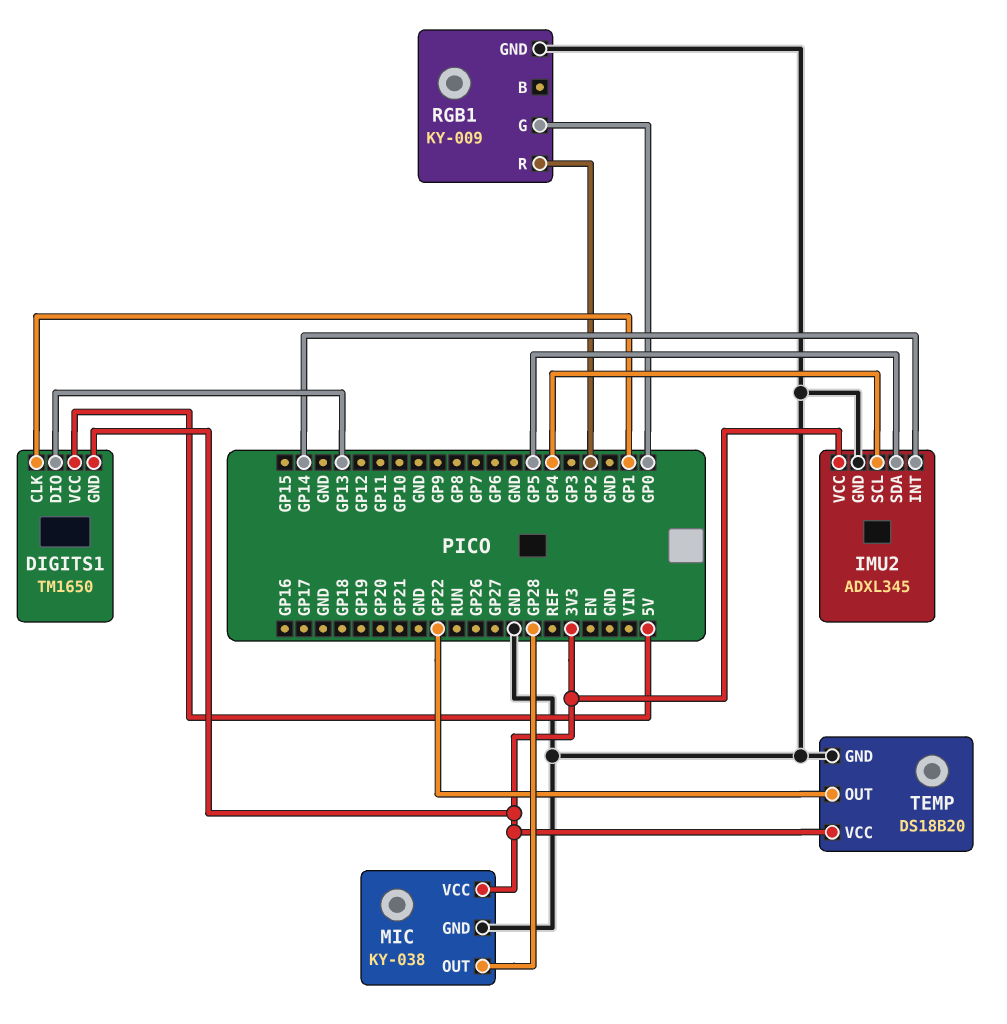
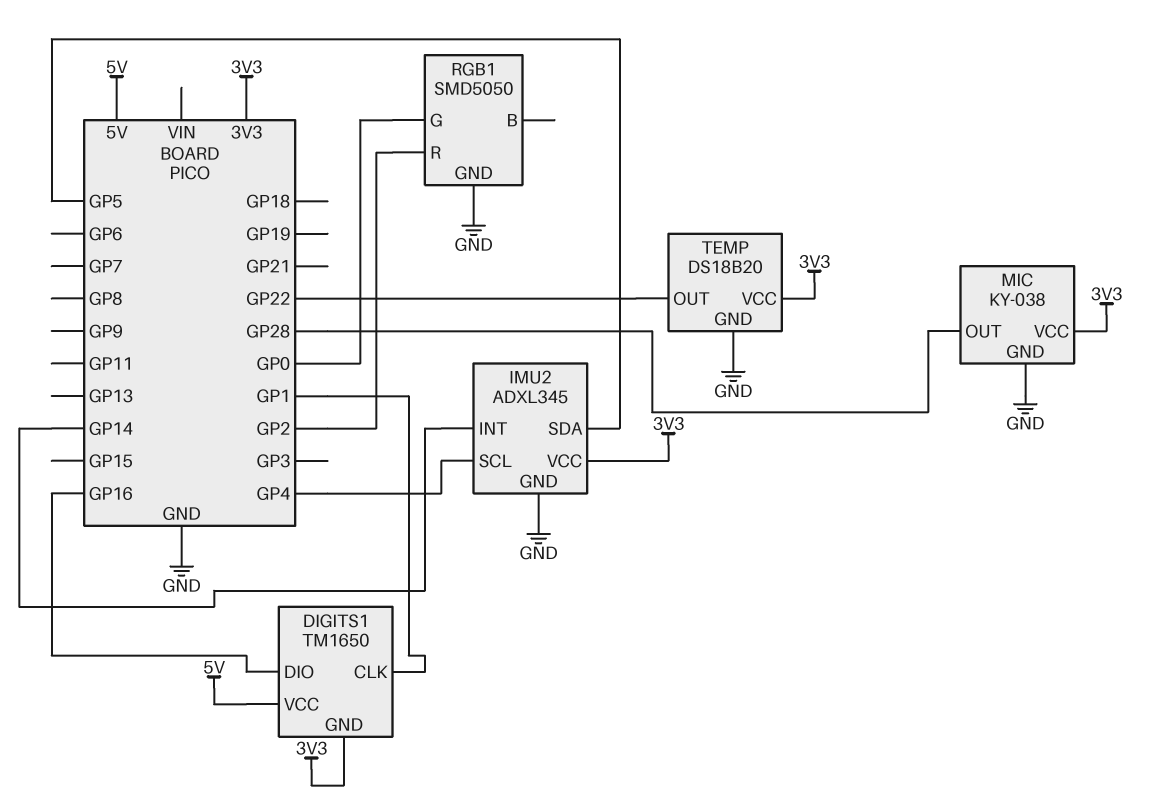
DIGITS1 pin DIO: GP13 -> GP16
RGB1: KY-009 -> SMD5050

